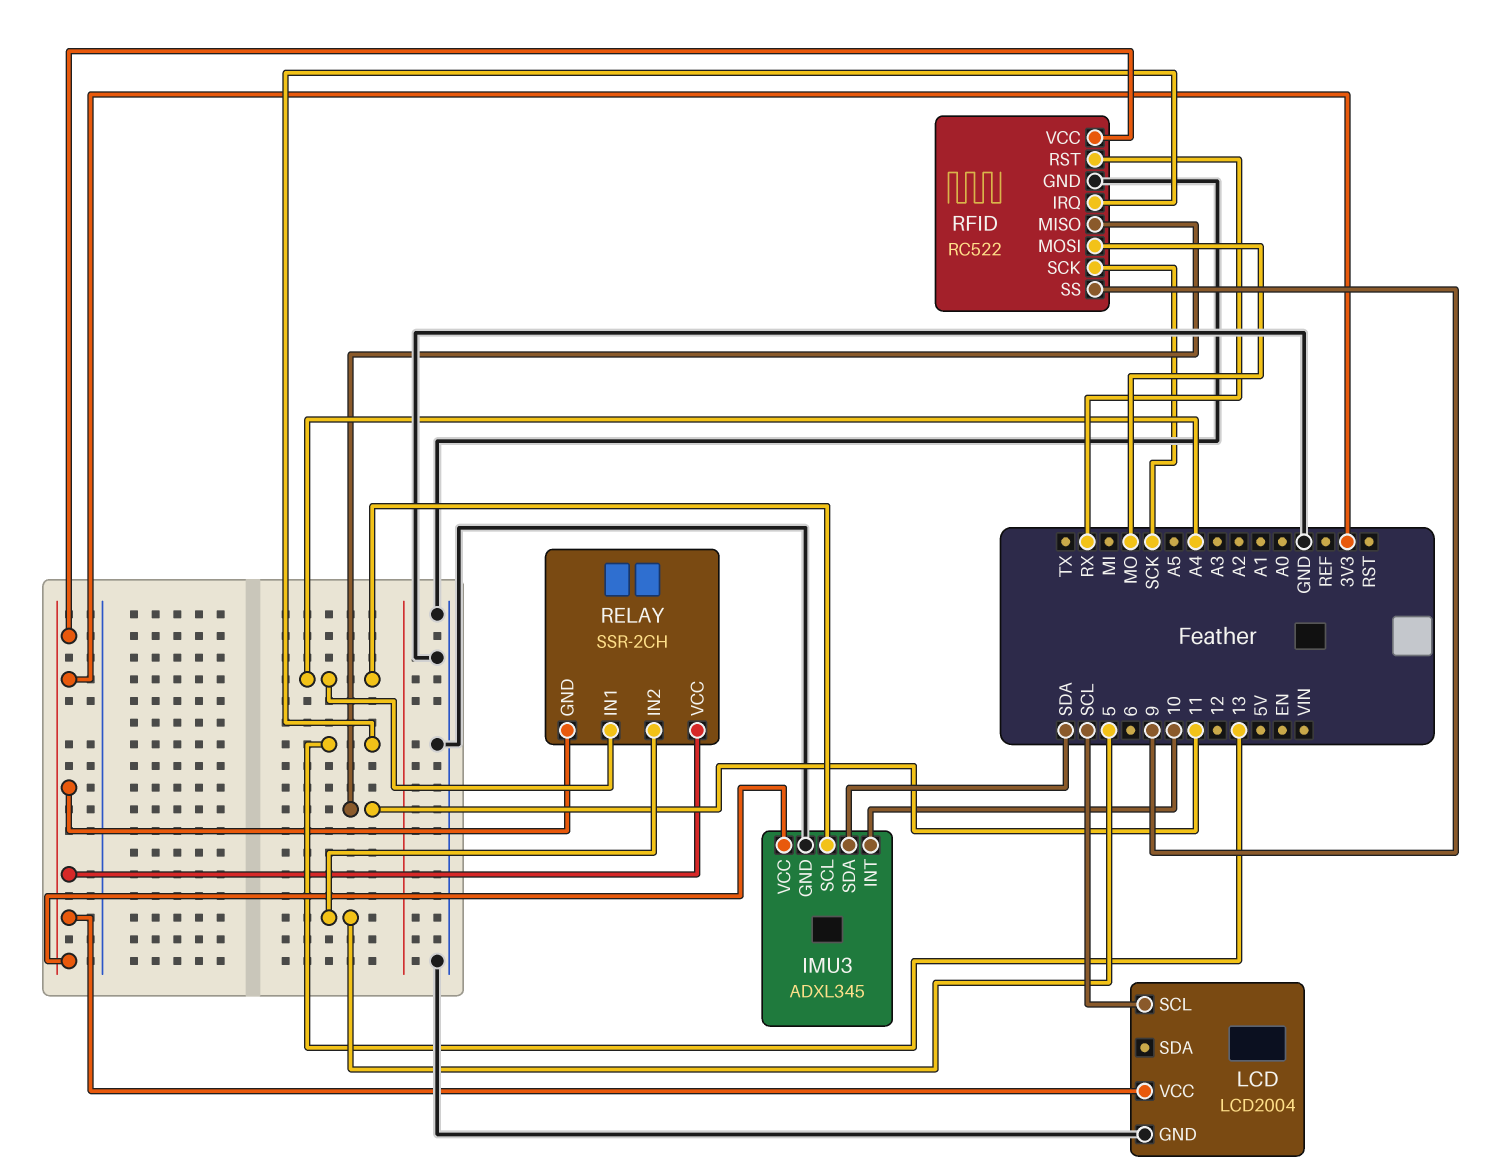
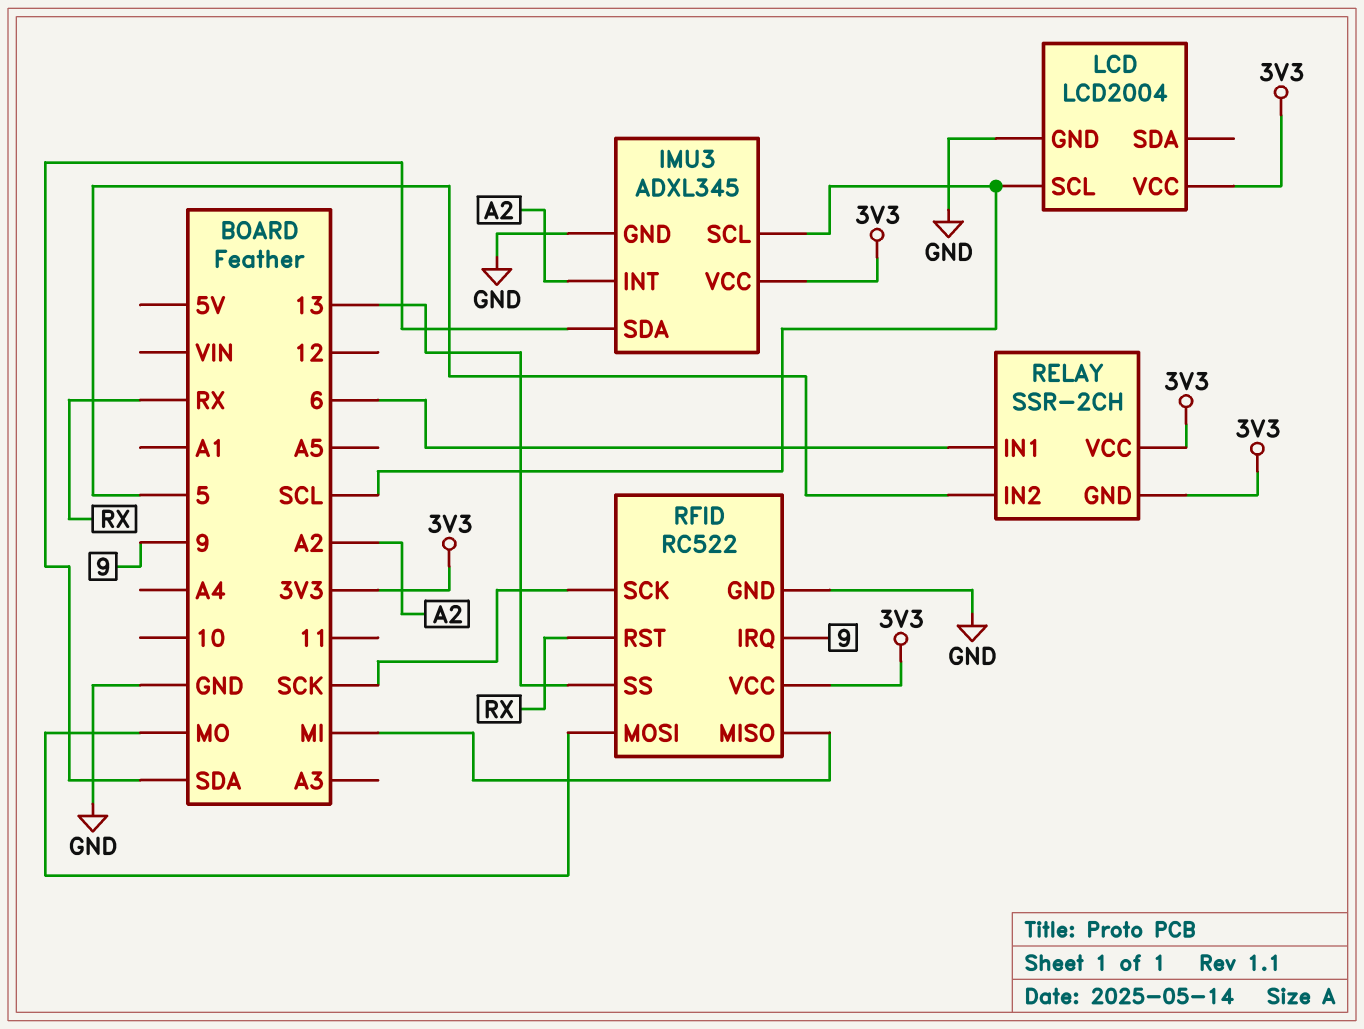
IMU3 pin INT: 10 -> A2
IMU3 pin SCL: A4 -> SCL
RELAY pin IN1: A4 -> 6
RFID pin IRQ: 13 -> 9
RFID pin MISO: 11 -> MI
RFID pin SS: 9 -> 13

